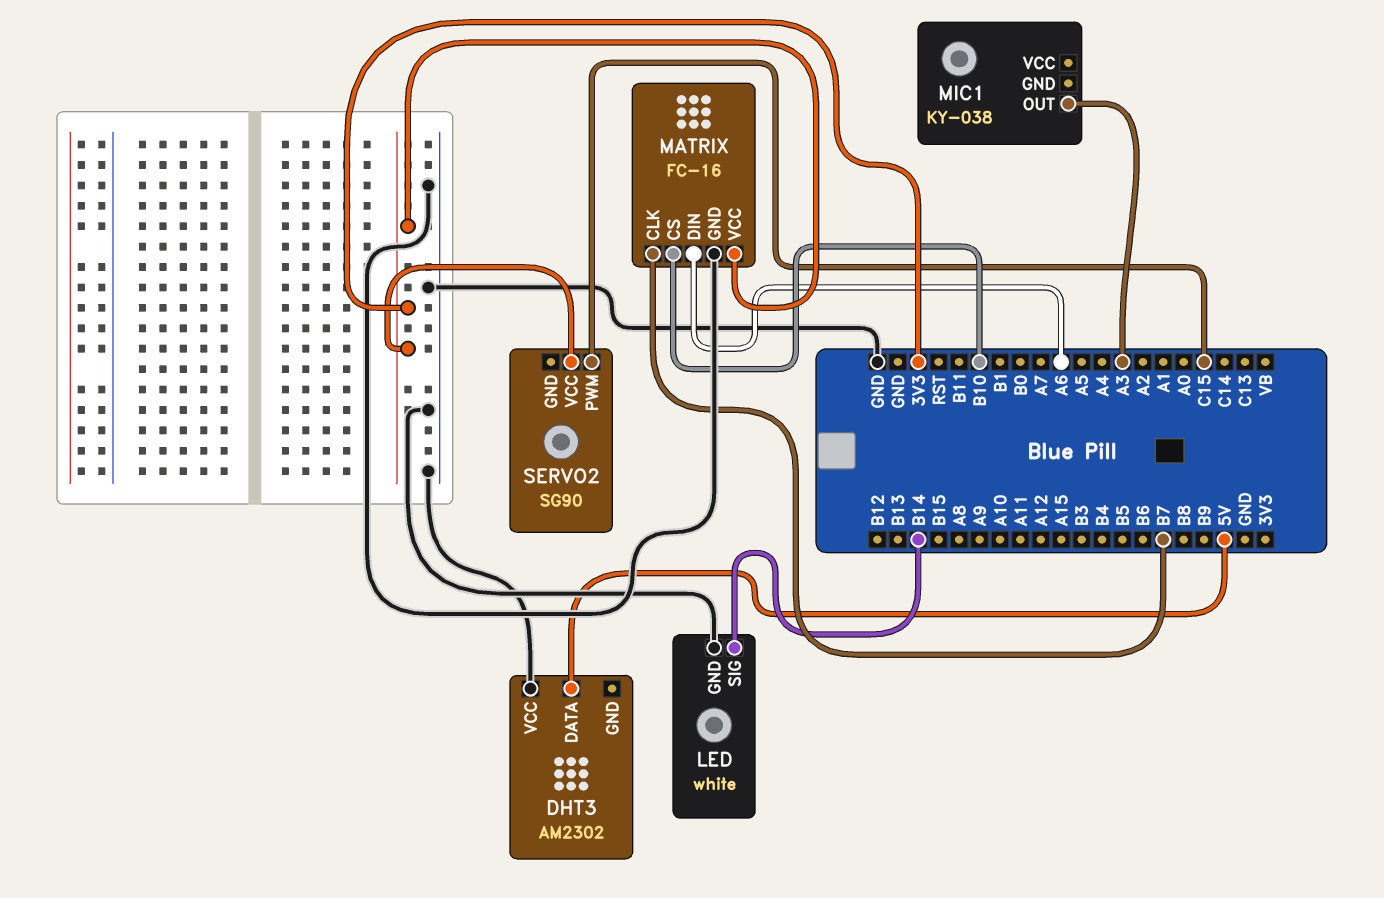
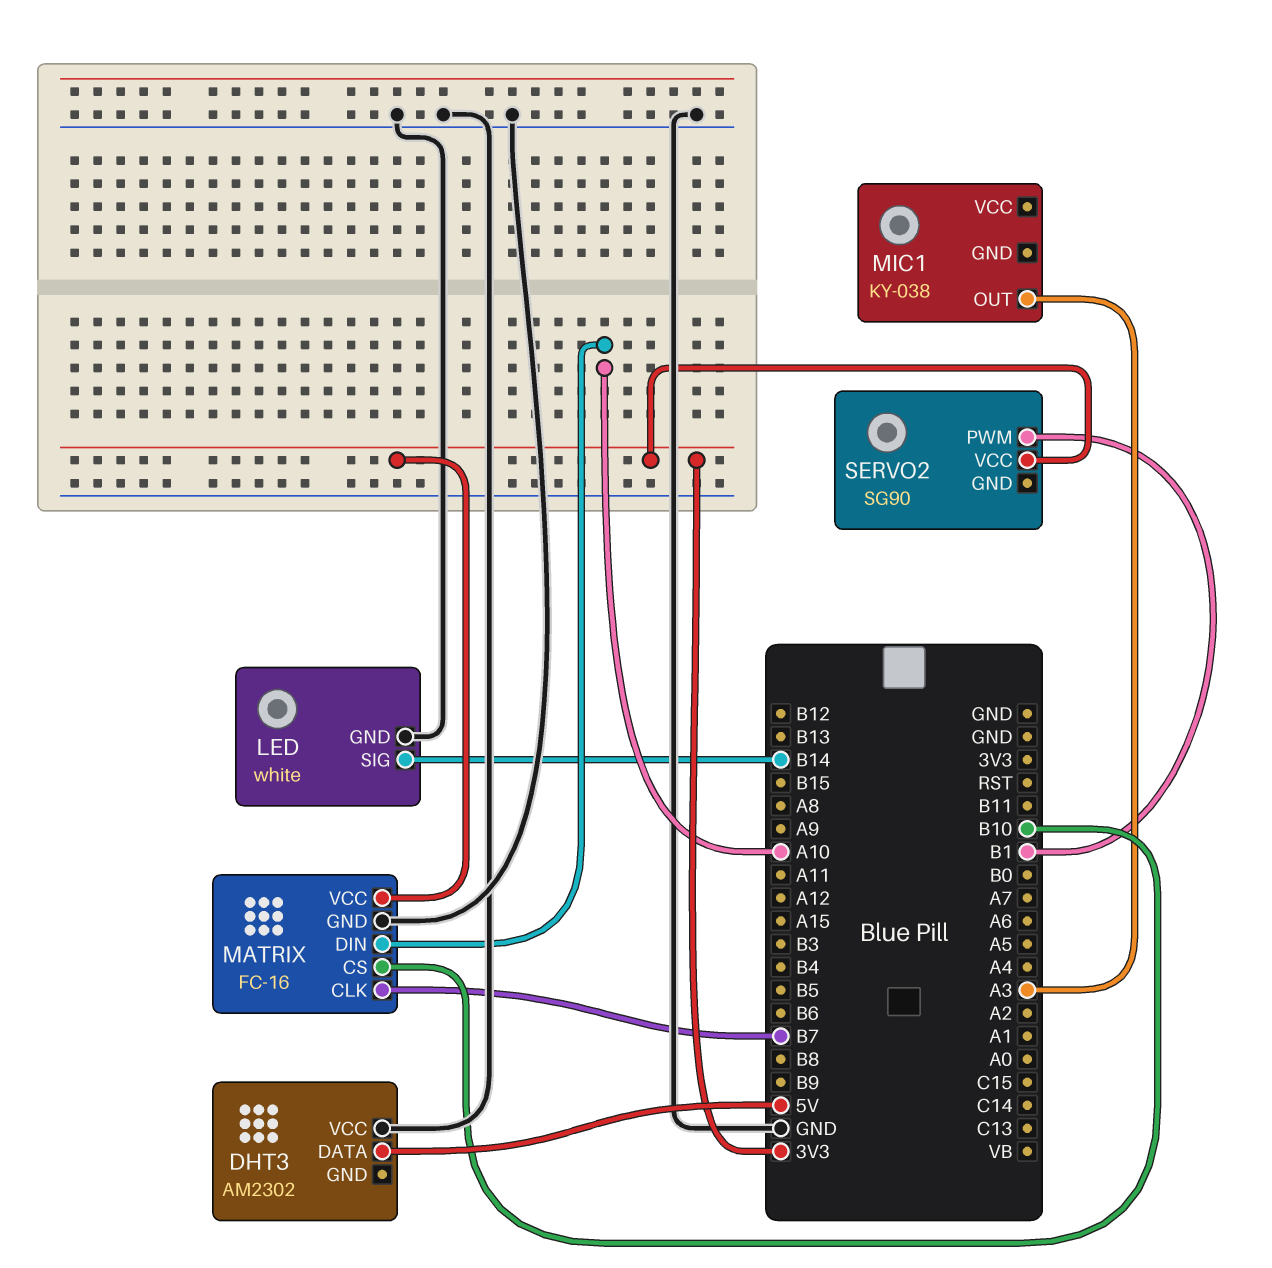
MATRIX pin DIN: A6 -> A10
SERVO2 pin PWM: C15 -> B1

